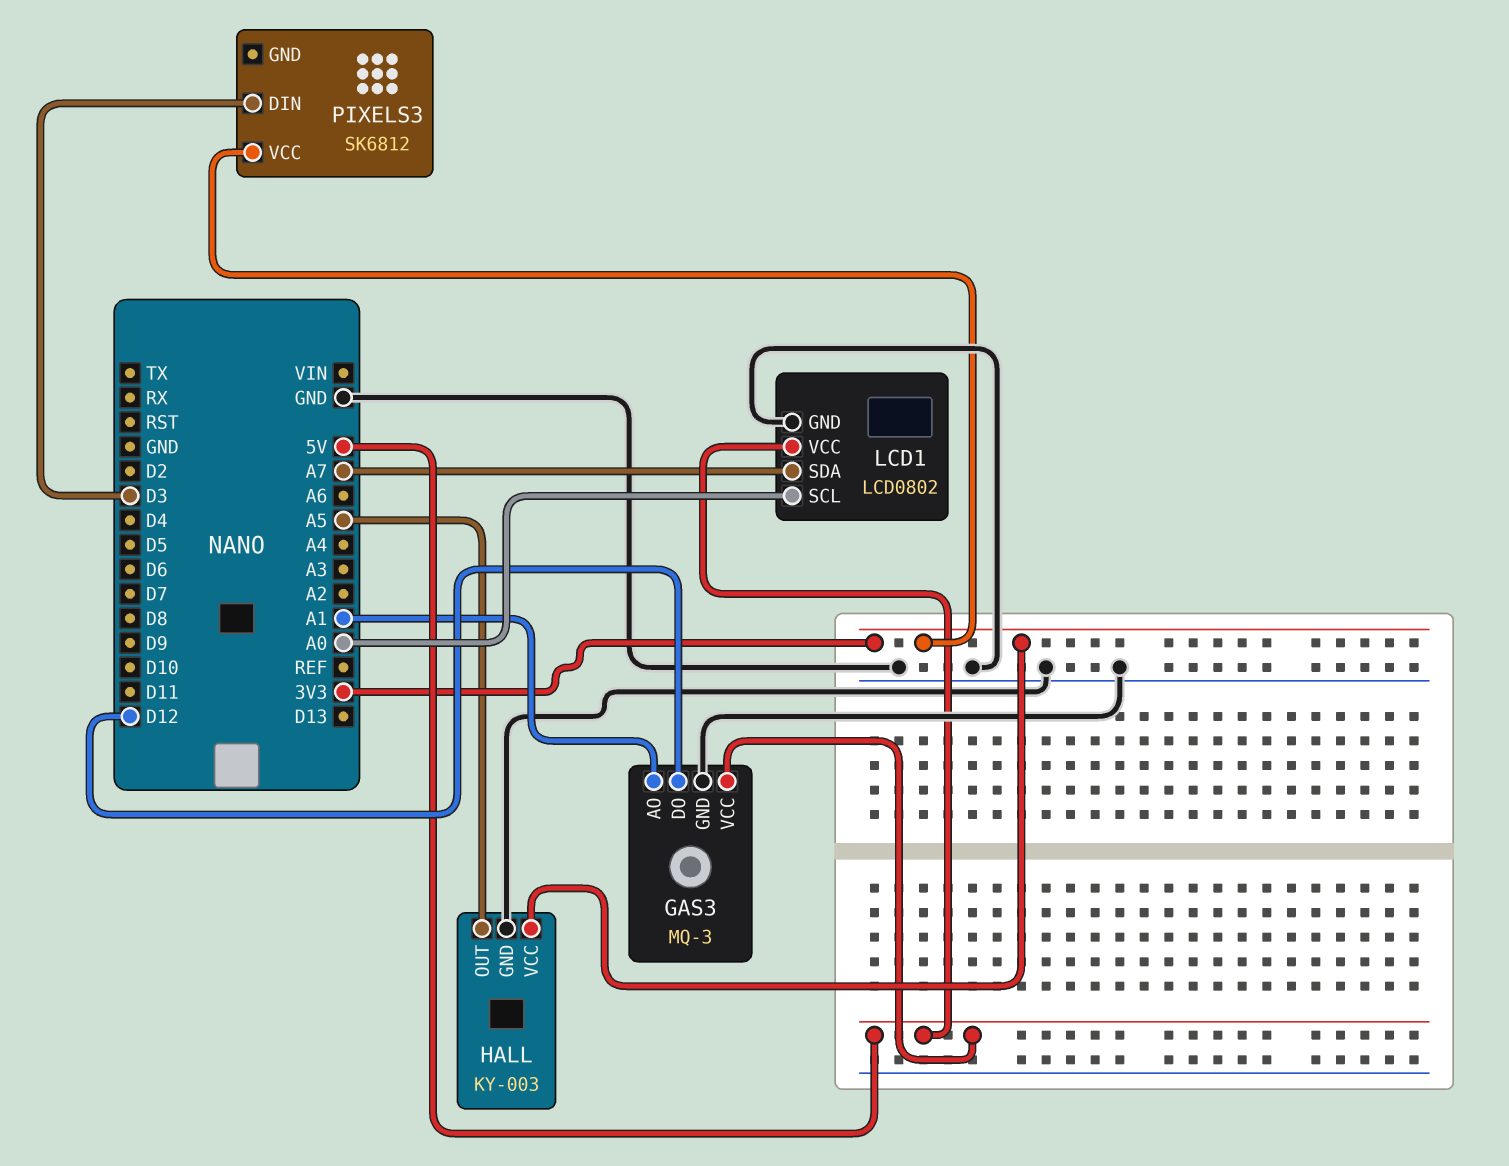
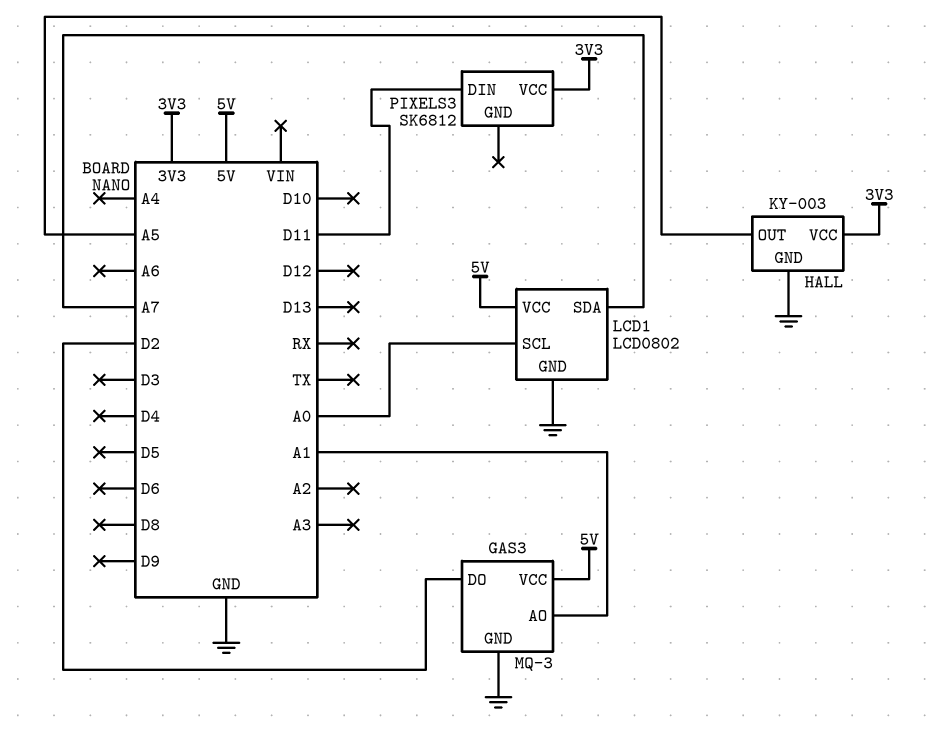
GAS3 pin DO: D12 -> D2
PIXELS3 pin DIN: D3 -> D11

